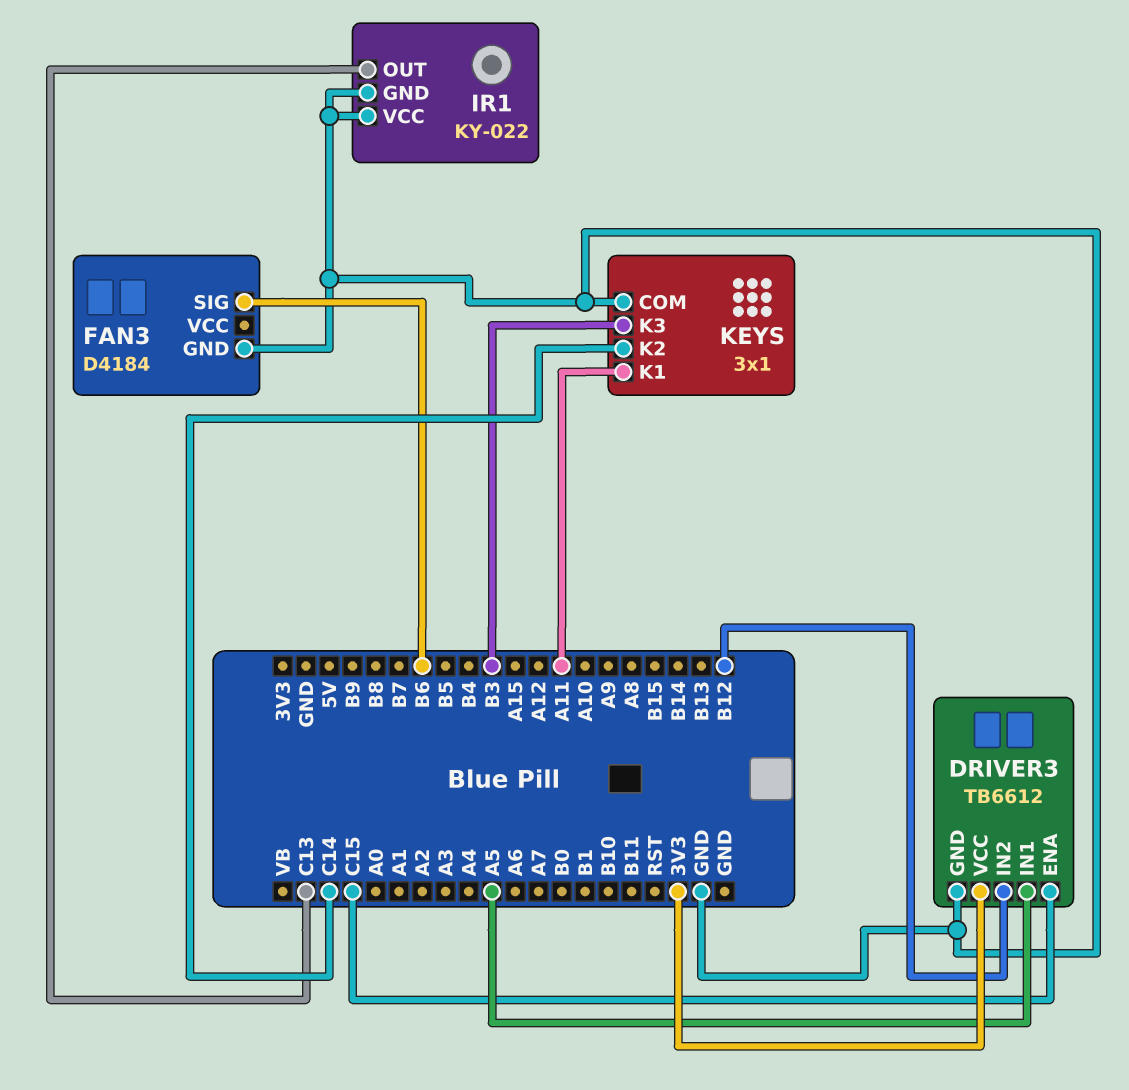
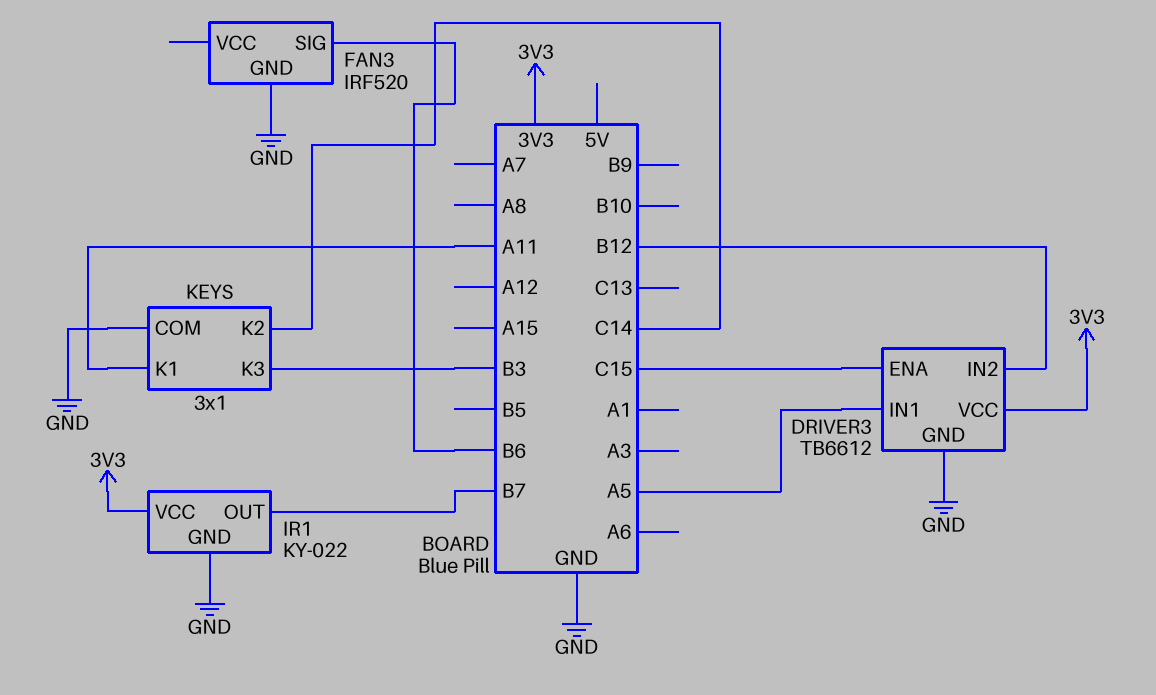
FAN3: D4184 -> IRF520
IR1 pin OUT: C13 -> B7
IR1 pin VCC: GND -> 3V3

